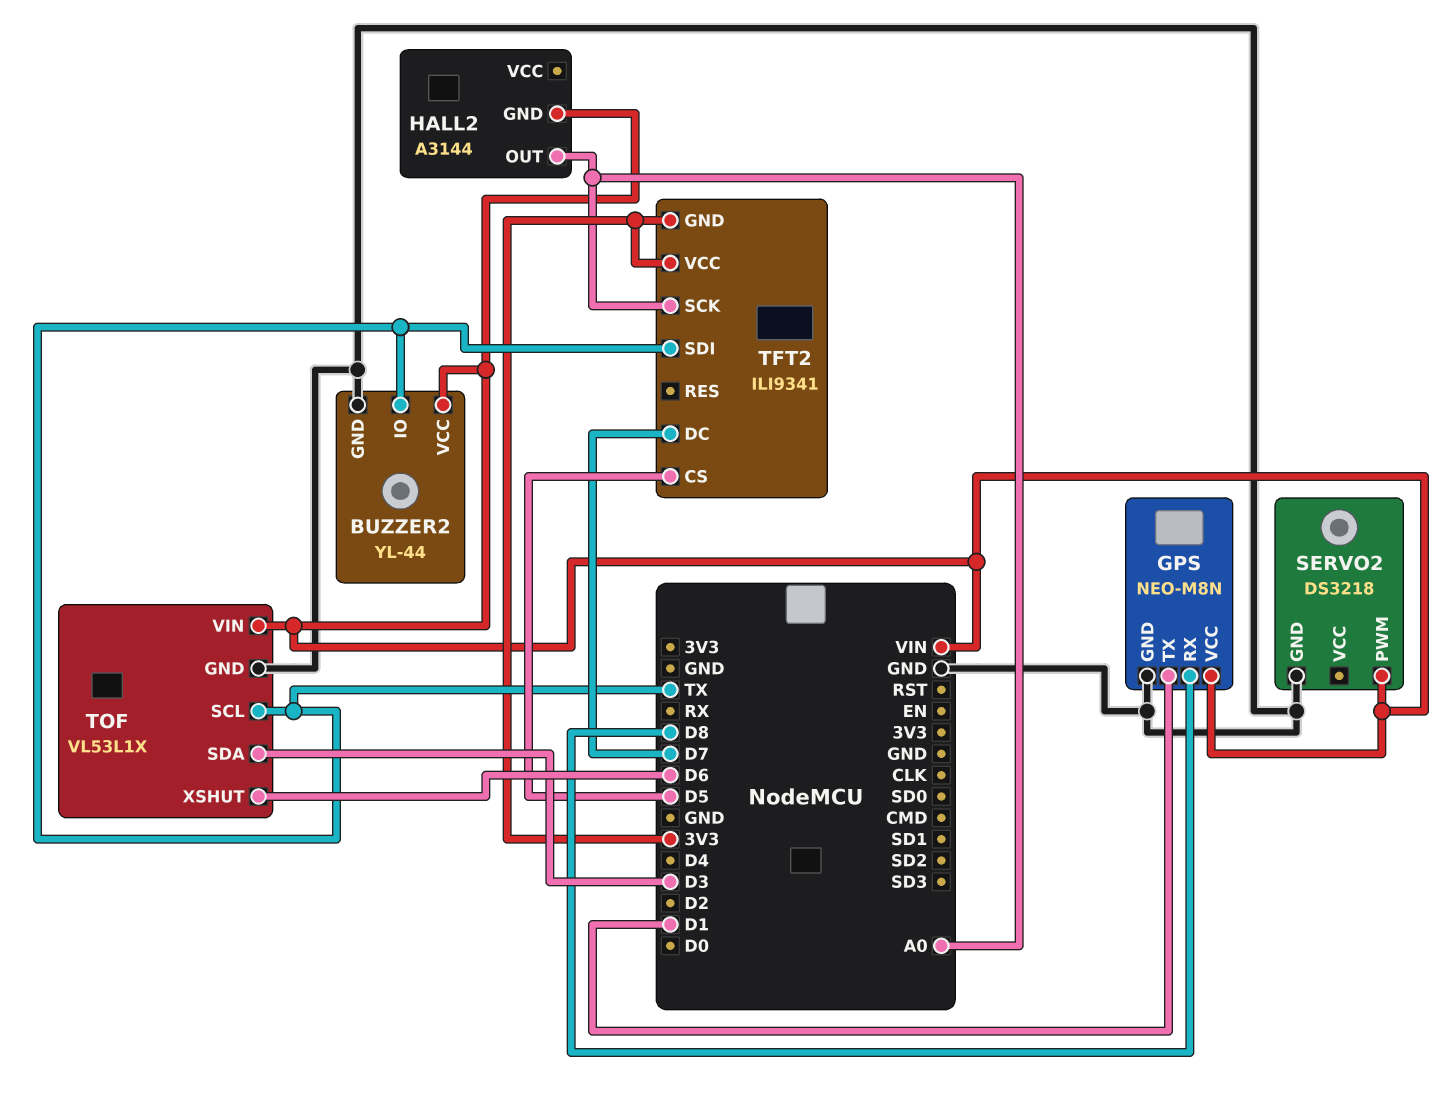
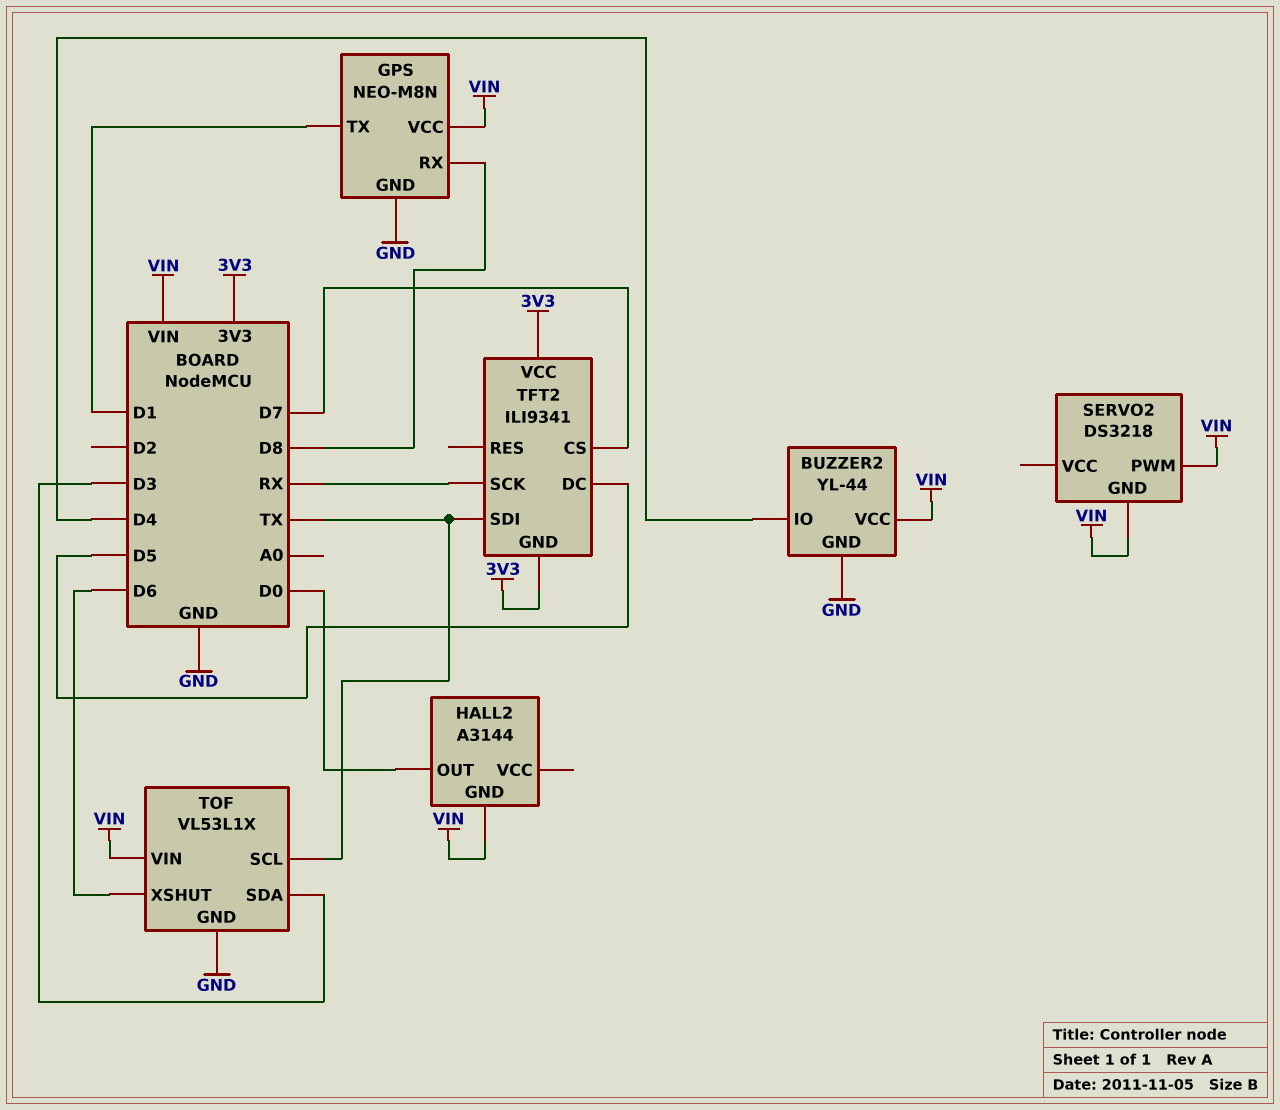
BUZZER2 pin IO: TX -> D4
HALL2 pin OUT: A0 -> D0
SERVO2 pin GND: GND -> VIN
TFT2 pin CS: D5 -> D7
TFT2 pin DC: D7 -> D5
TFT2 pin SCK: A0 -> RX

